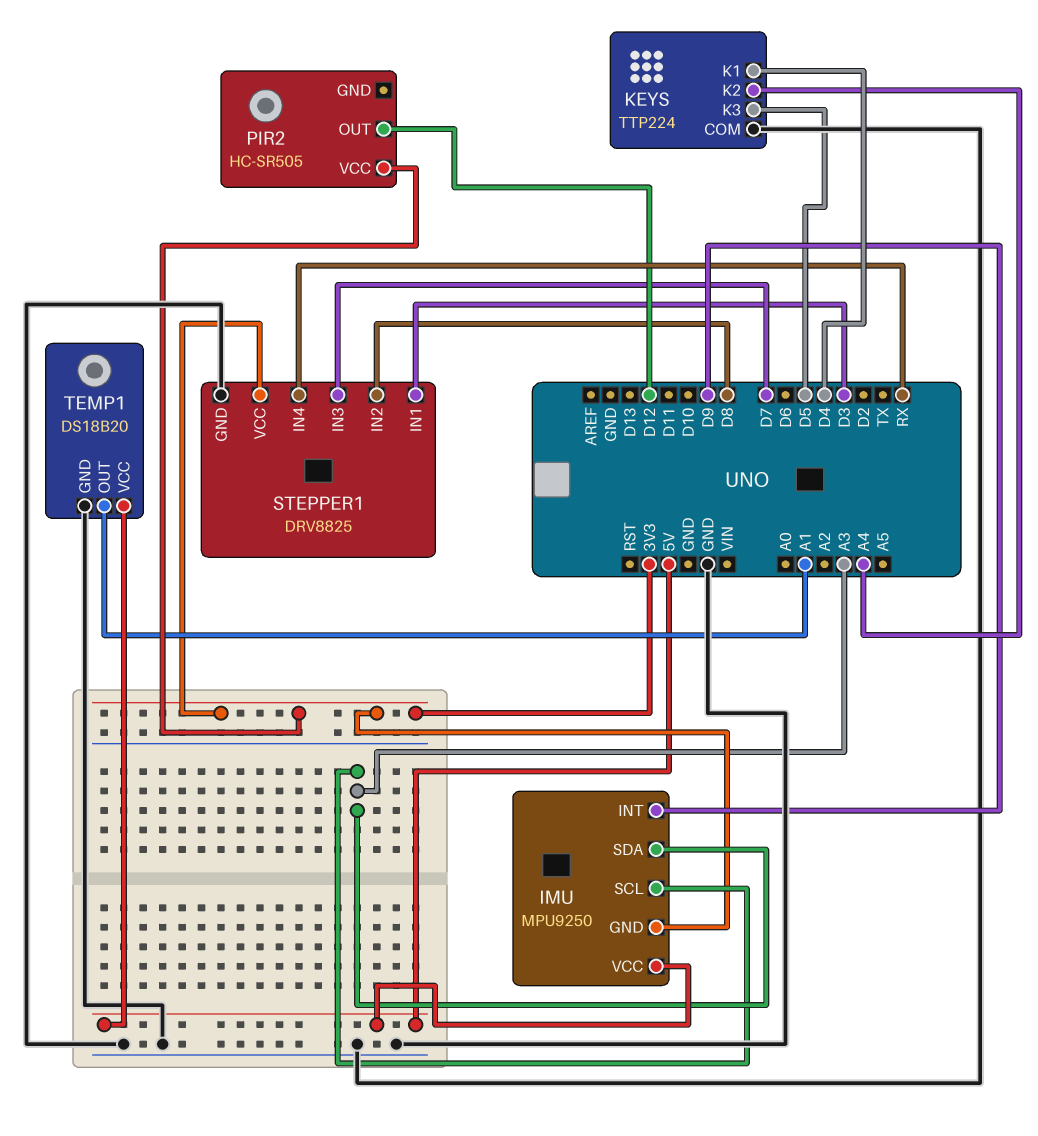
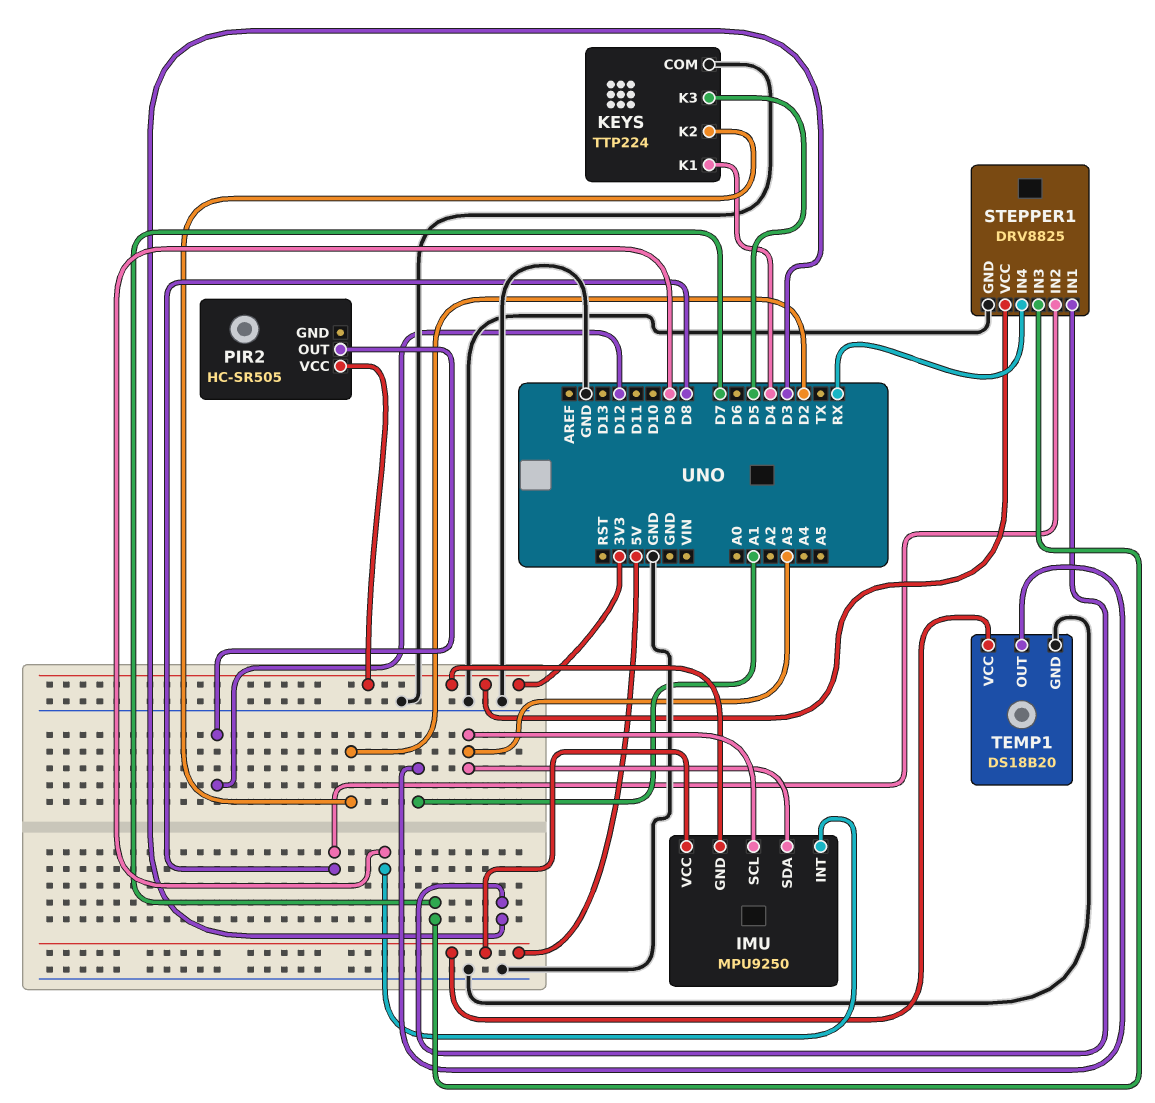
KEYS pin K2: A4 -> D2

